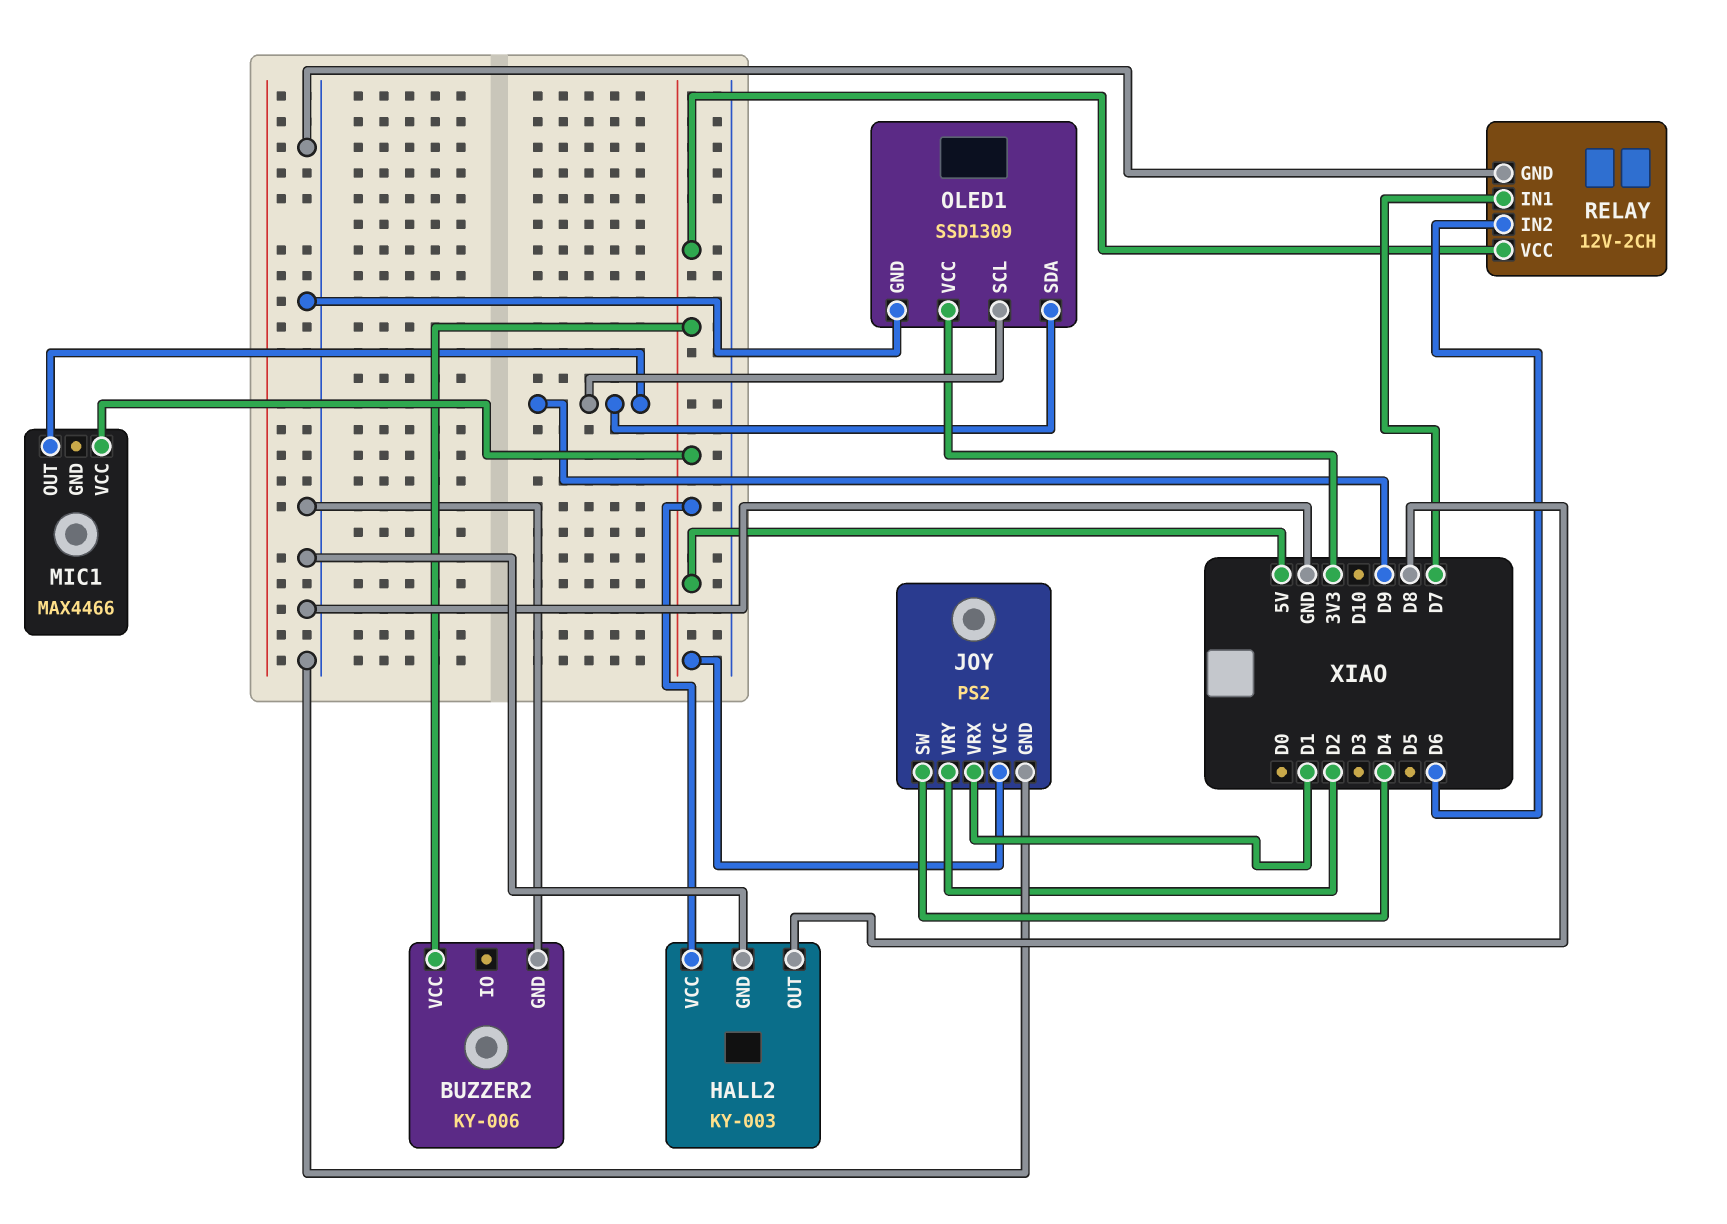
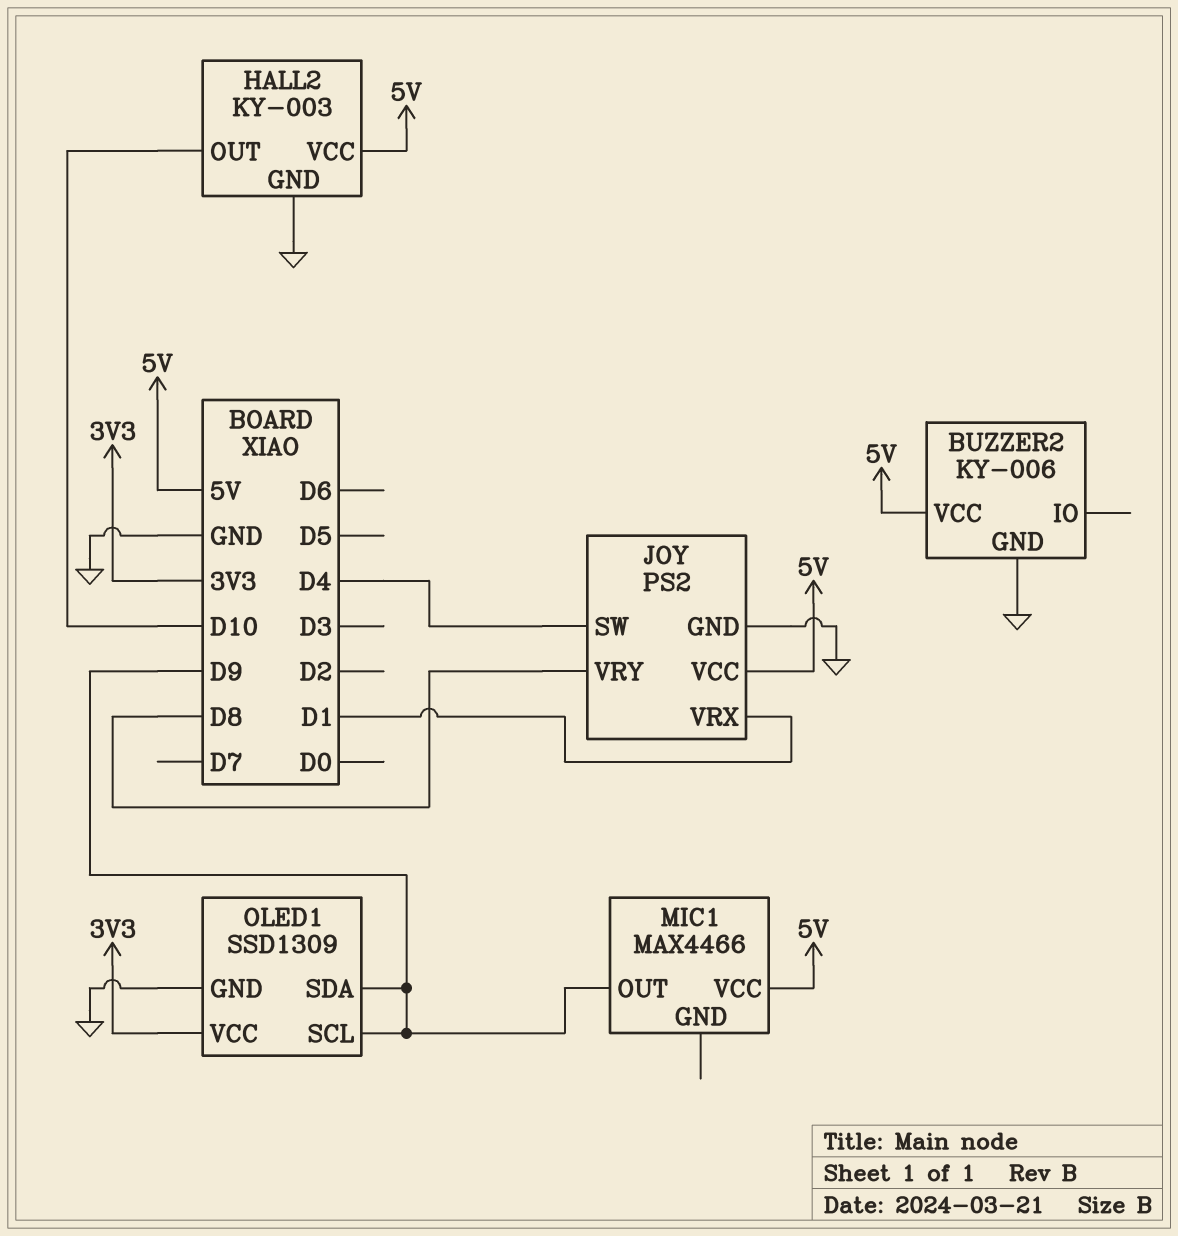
HALL2 pin OUT: D8 -> D10
JOY pin VRY: D2 -> D8
RELAY: 12V-2CH -> none
RELAY pin GND: GND -> none
RELAY pin IN1: D7 -> none
RELAY pin IN2: D6 -> none
RELAY pin VCC: 5V -> none

